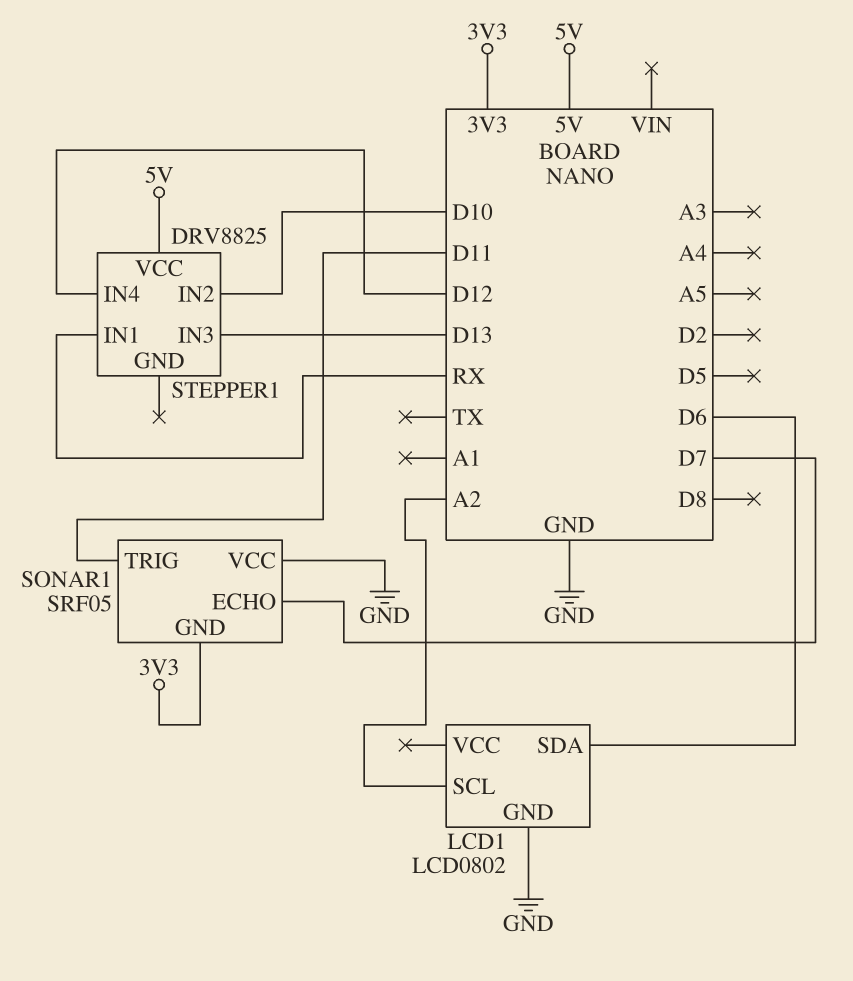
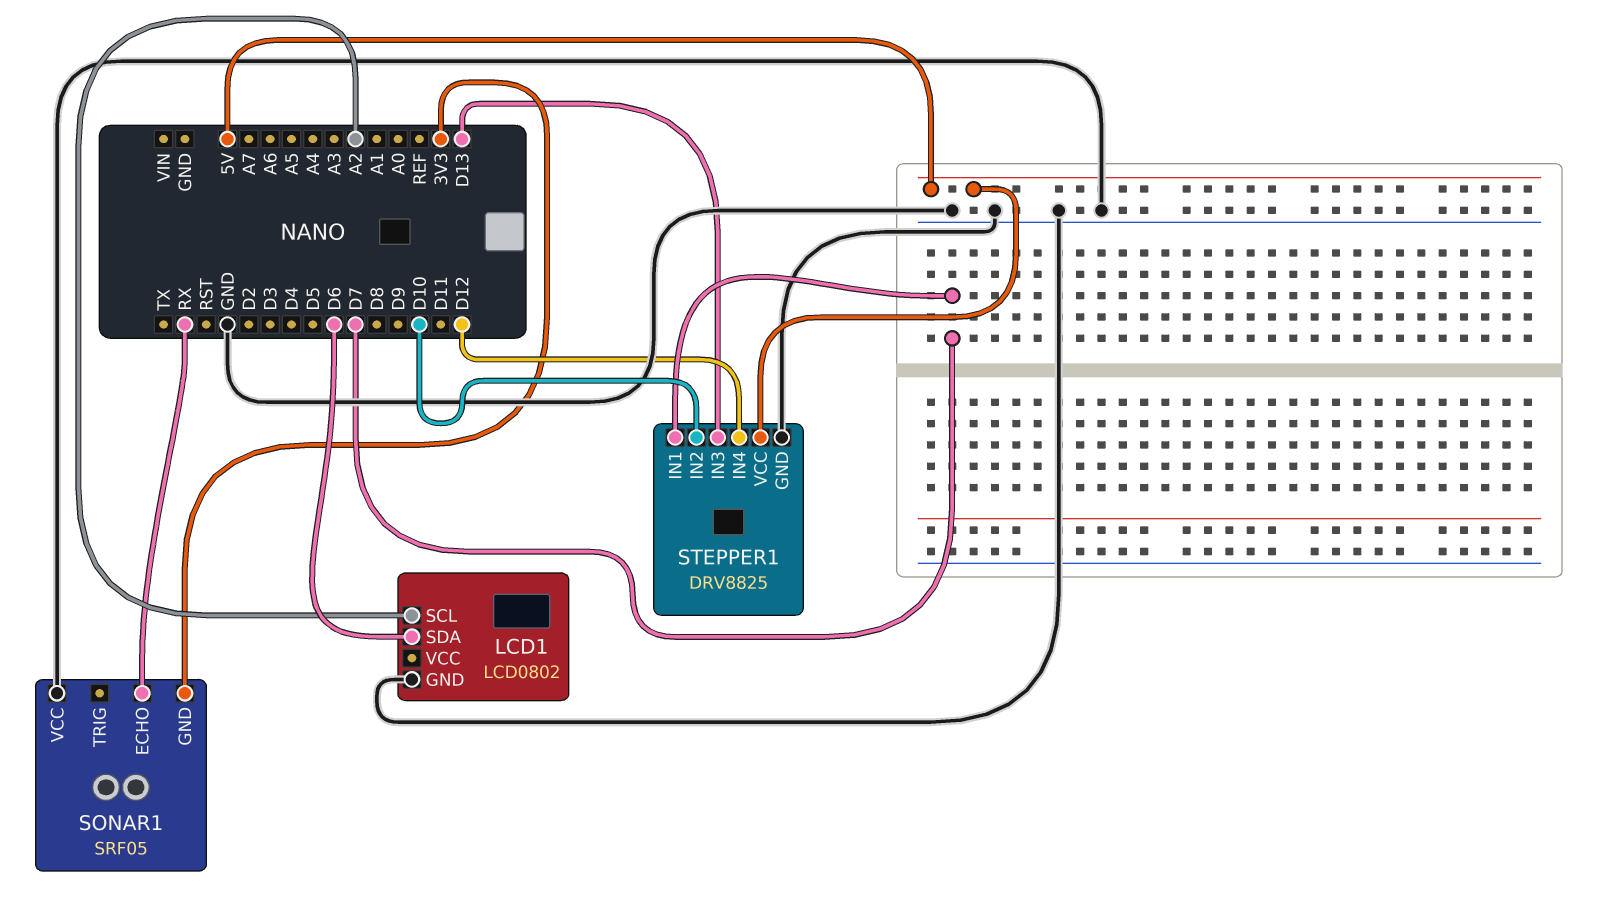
SONAR1 pin ECHO: D7 -> RX
SONAR1 pin TRIG: D11 -> none
STEPPER1 pin GND: none -> GND
STEPPER1 pin IN1: RX -> D7

